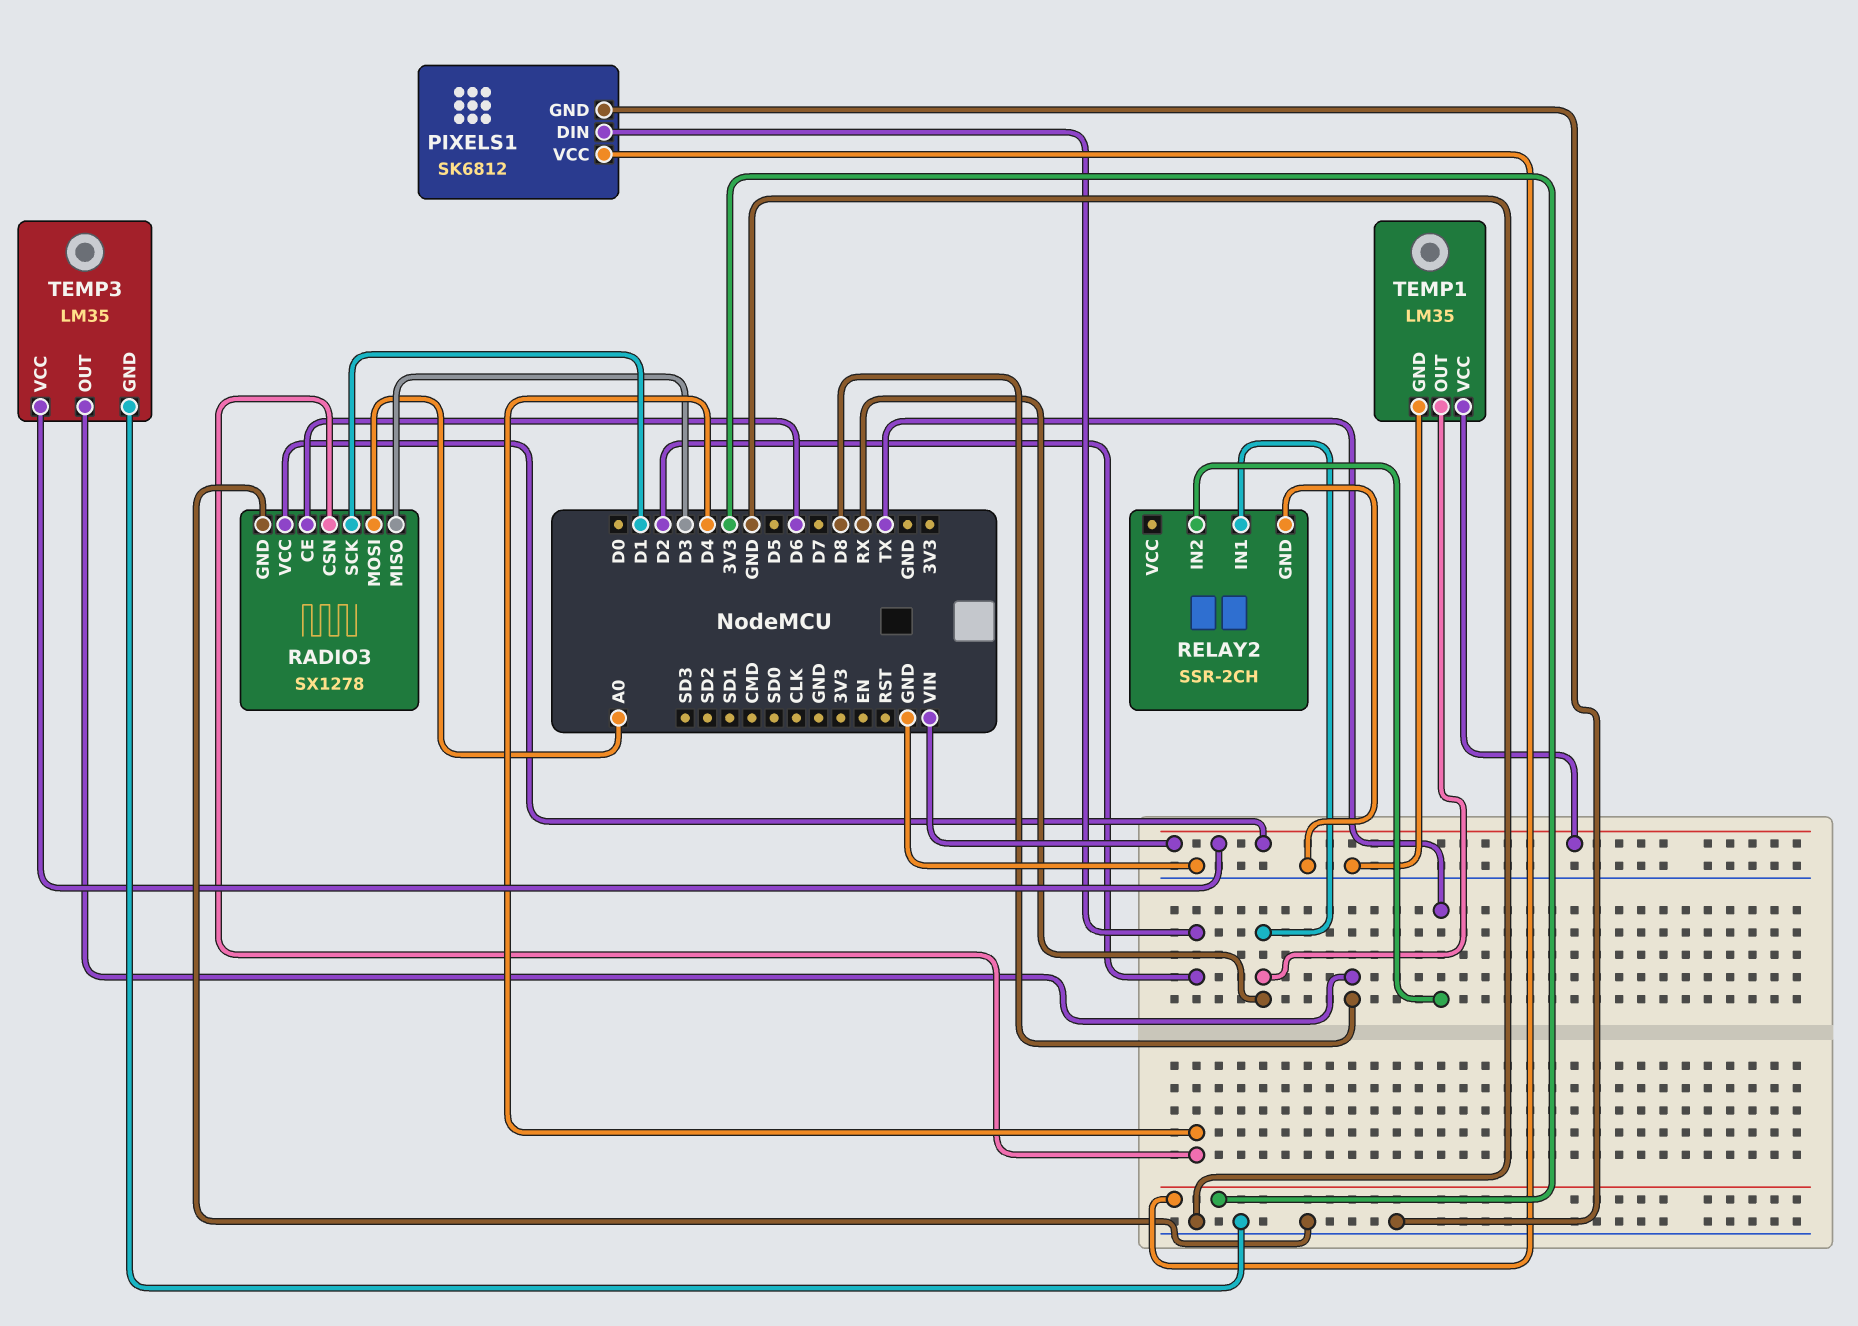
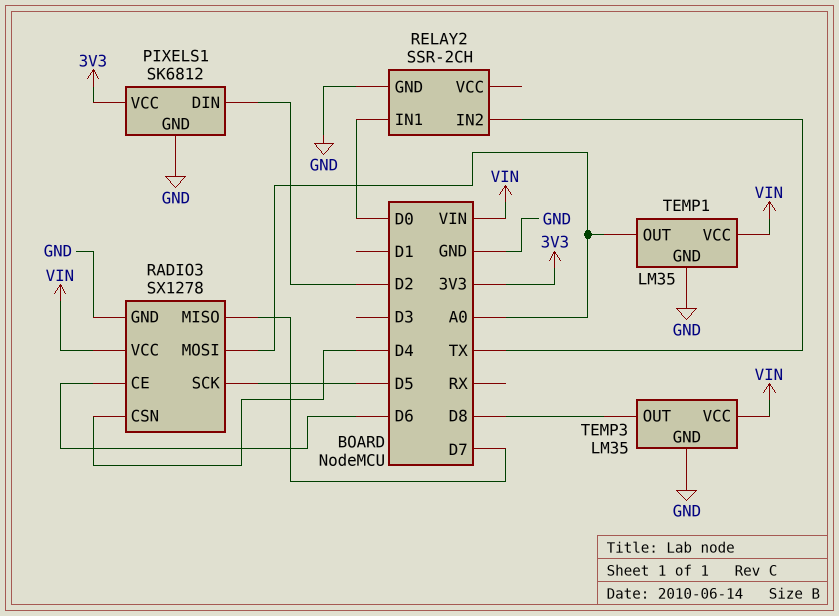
RADIO3 pin MISO: D3 -> D7
RADIO3 pin SCK: D1 -> D5
RELAY2 pin IN1: RX -> D0
TEMP1 pin OUT: RX -> A0

